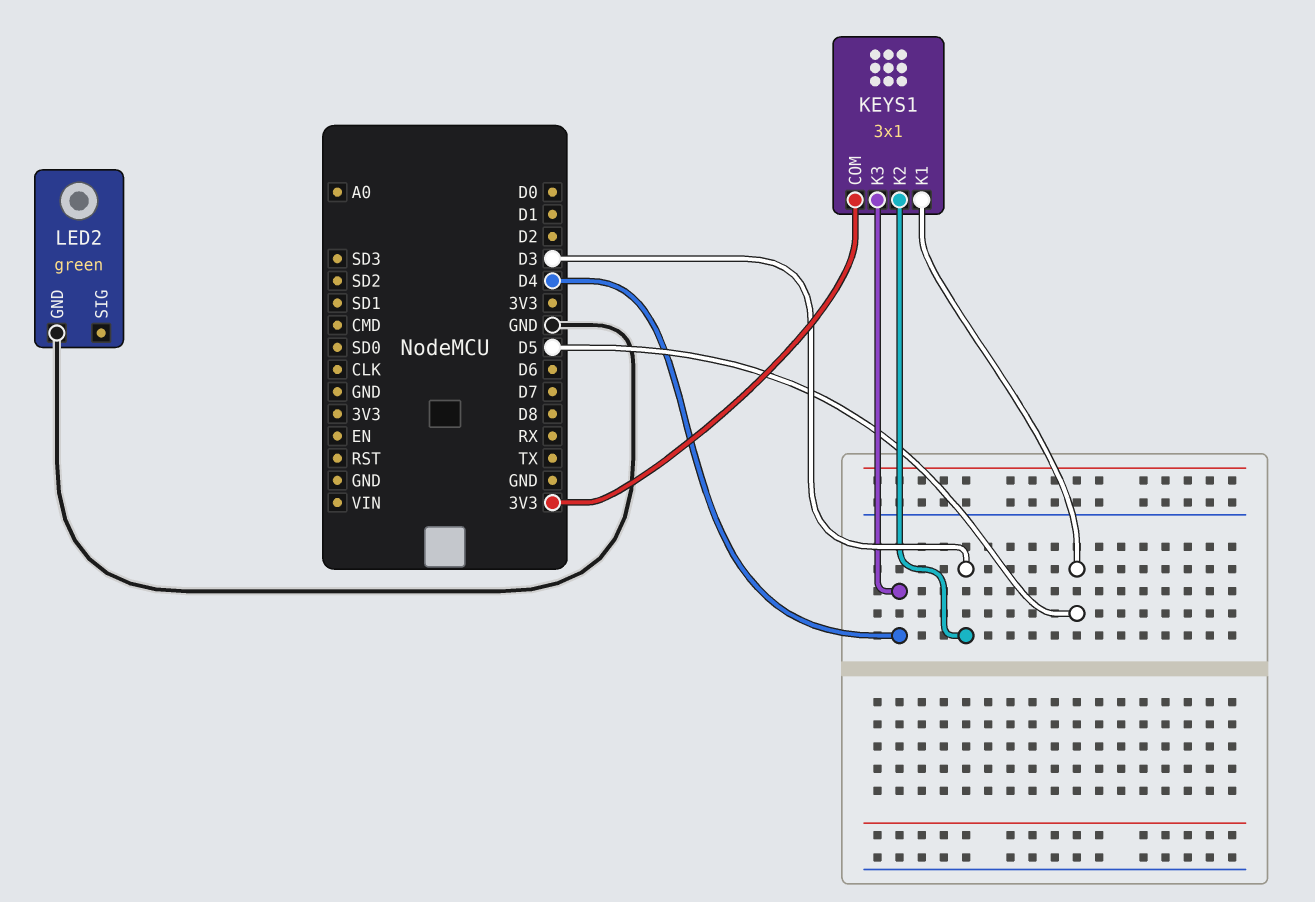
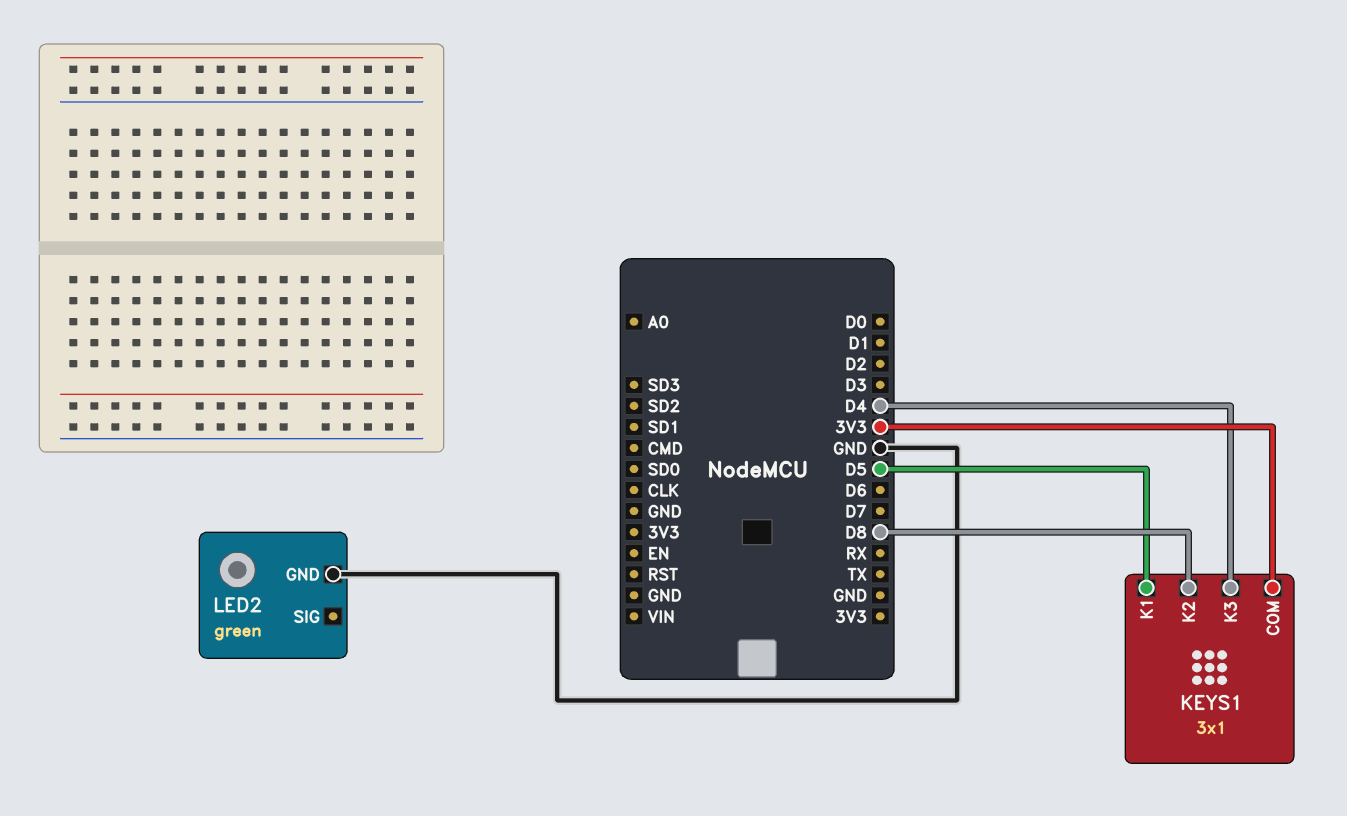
KEYS1 pin K2: D3 -> D8

